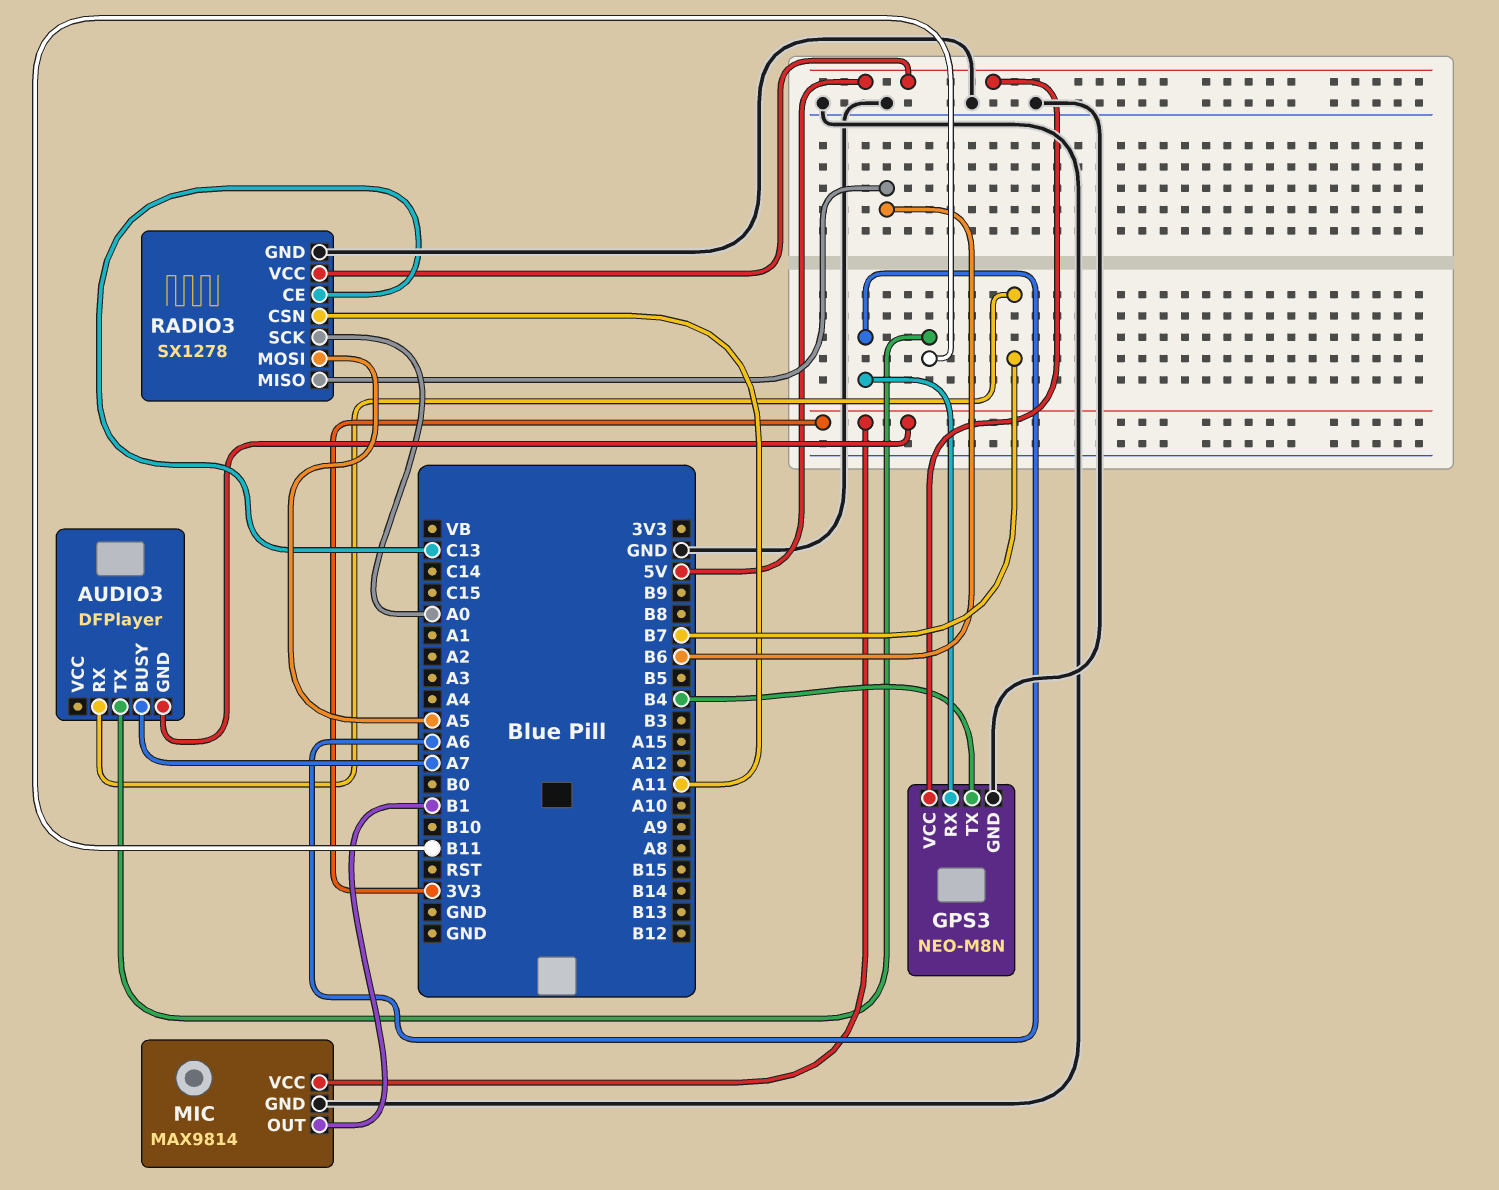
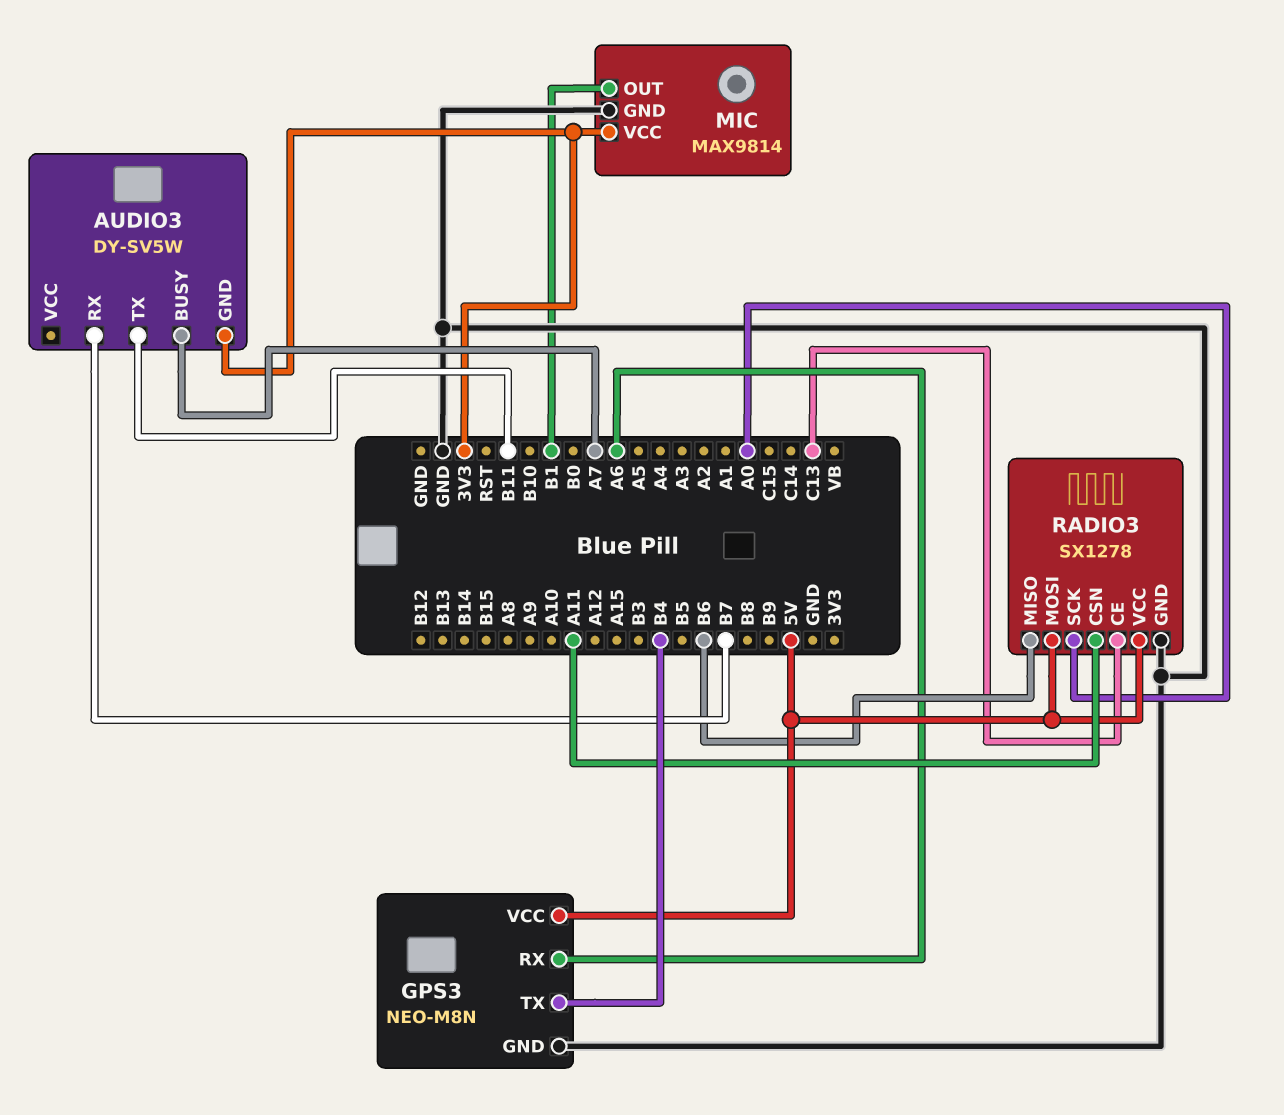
AUDIO3: DFPlayer -> DY-SV5W
RADIO3 pin MOSI: A5 -> 5V

